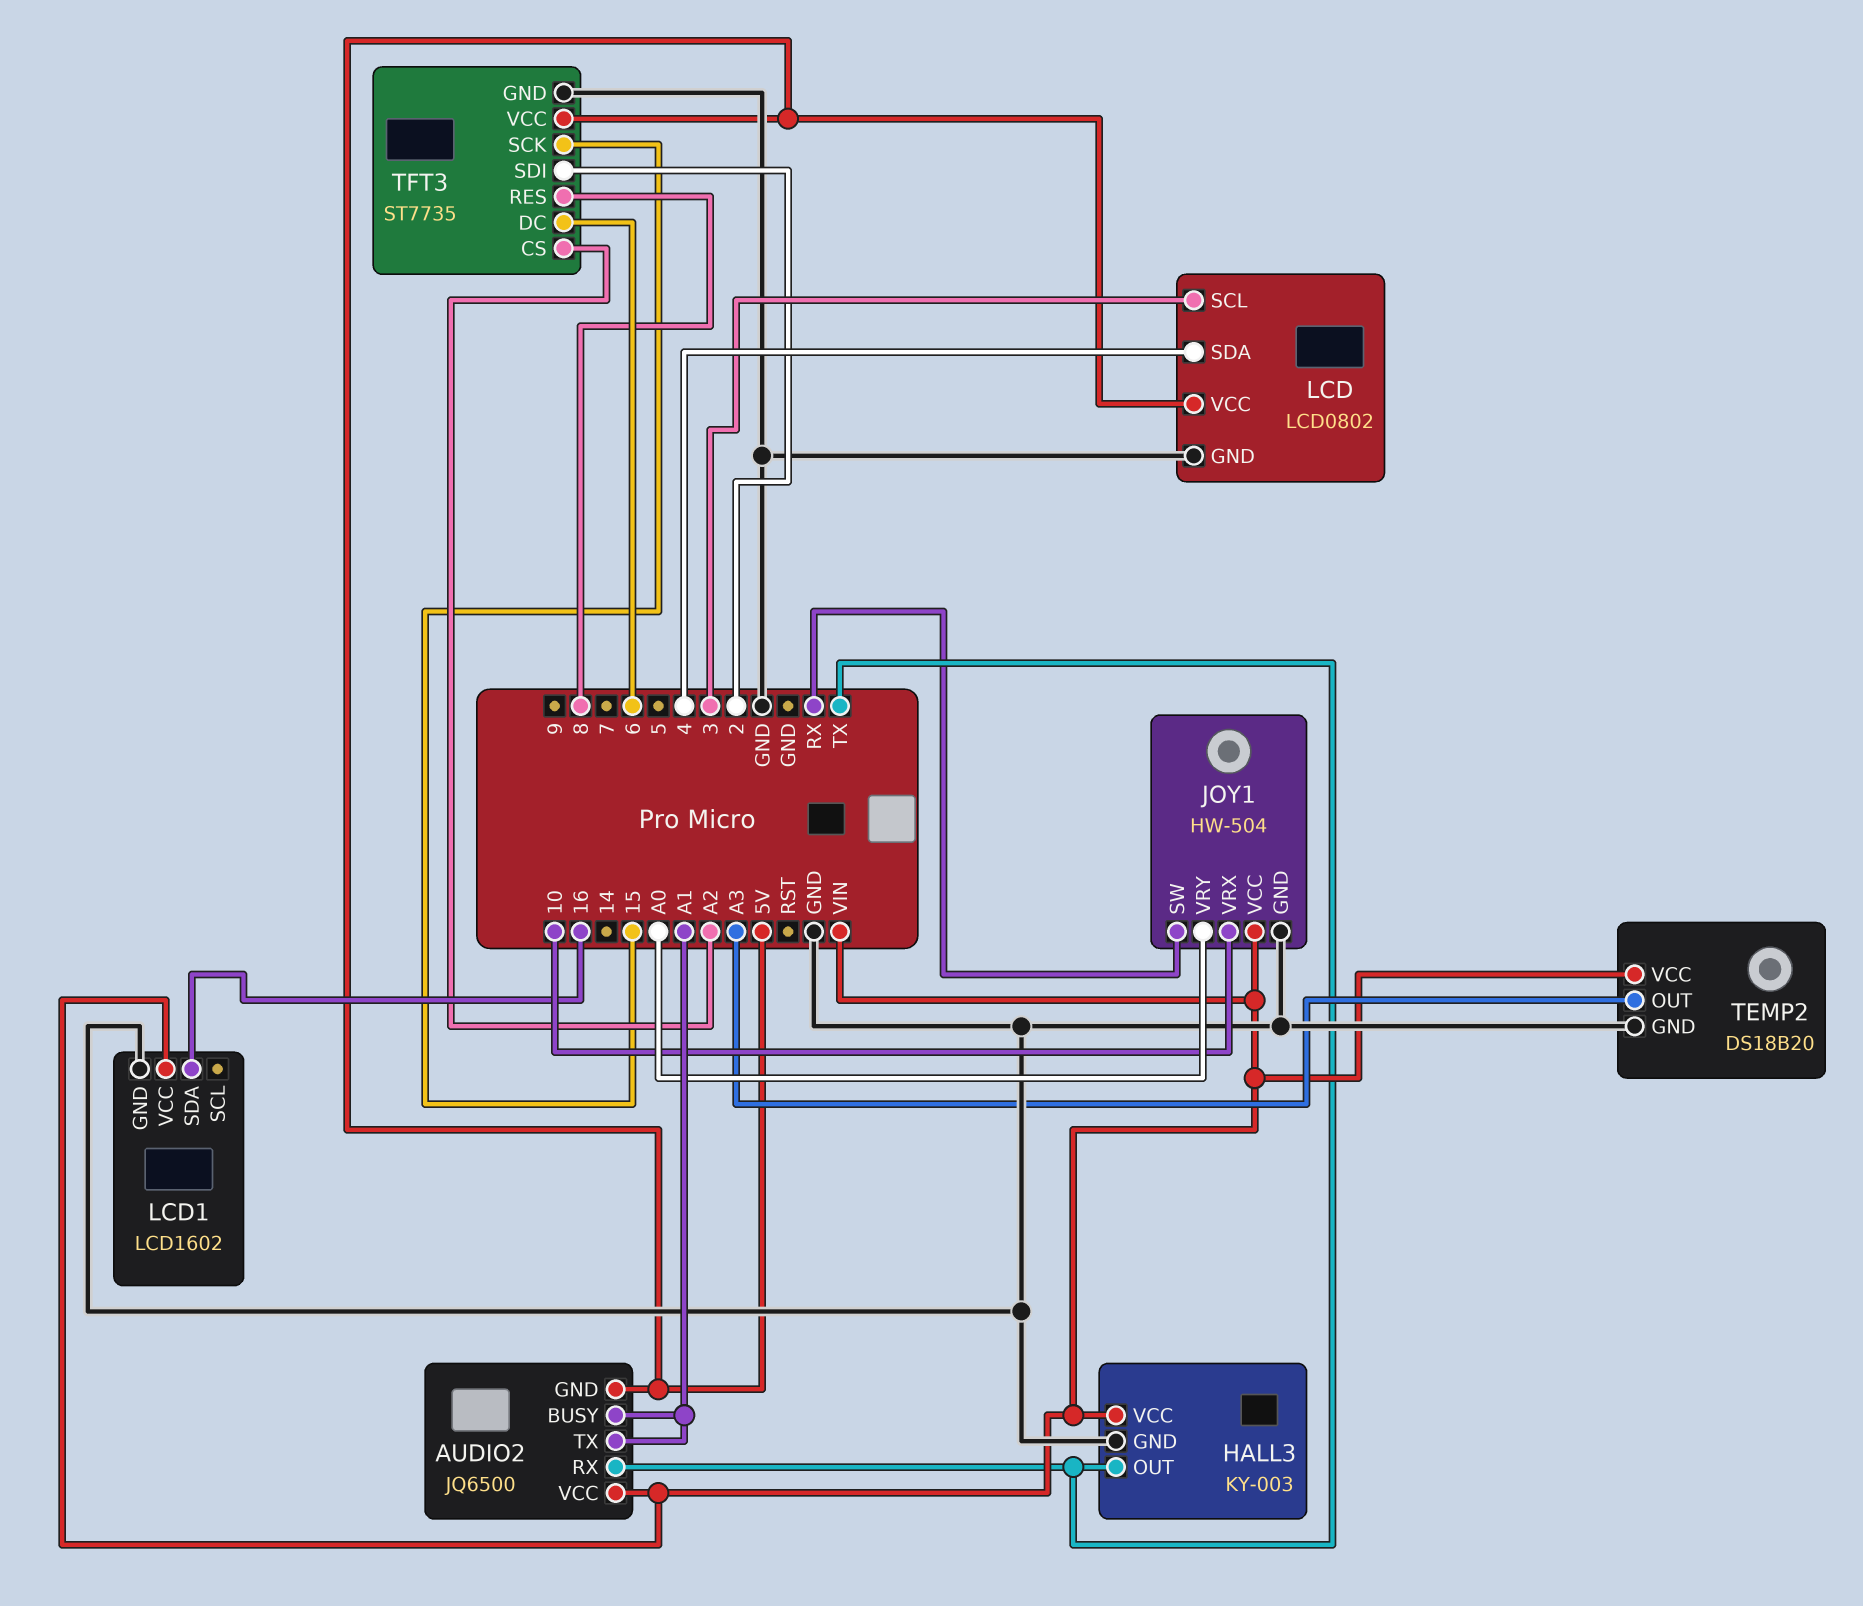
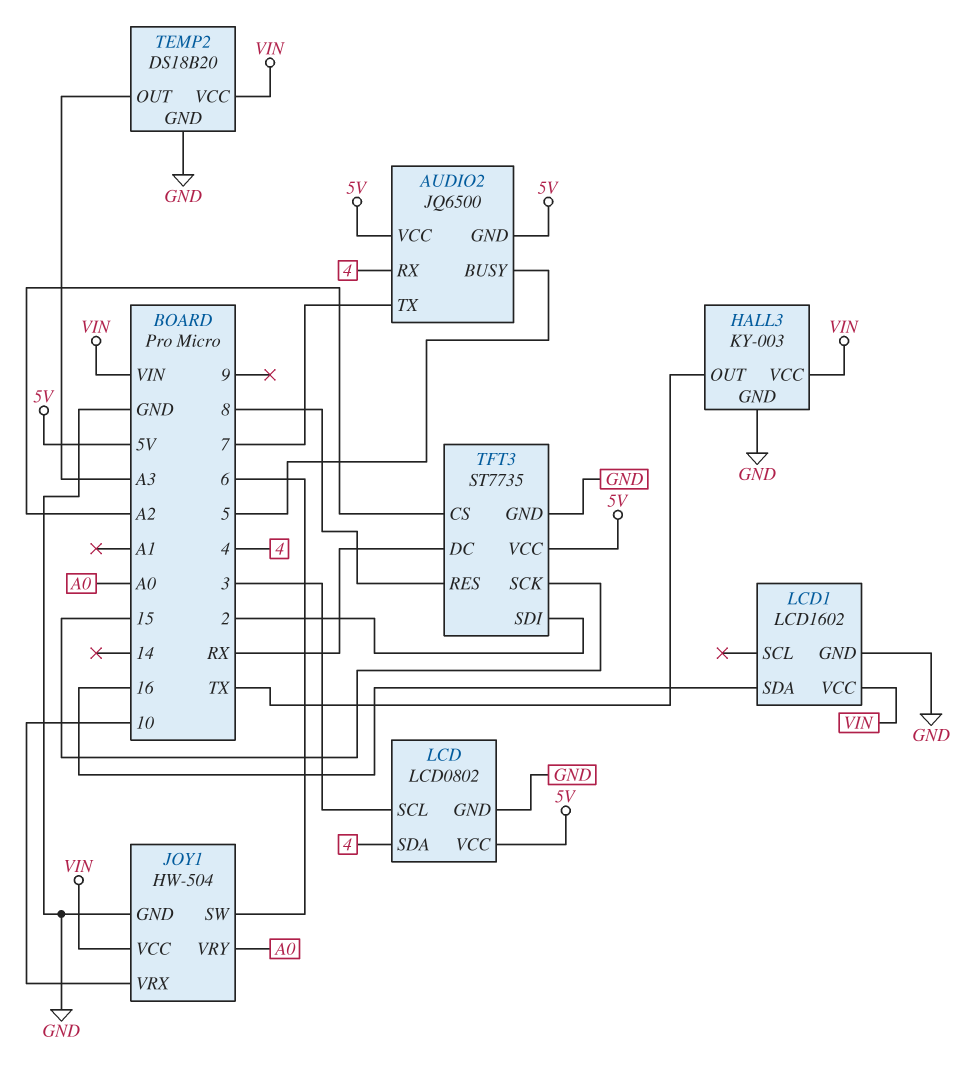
AUDIO2 pin BUSY: A1 -> 5
AUDIO2 pin RX: TX -> 4
AUDIO2 pin TX: A1 -> 7
AUDIO2 pin VCC: VIN -> 5V
JOY1 pin SW: RX -> 6
TFT3 pin DC: 6 -> RX

